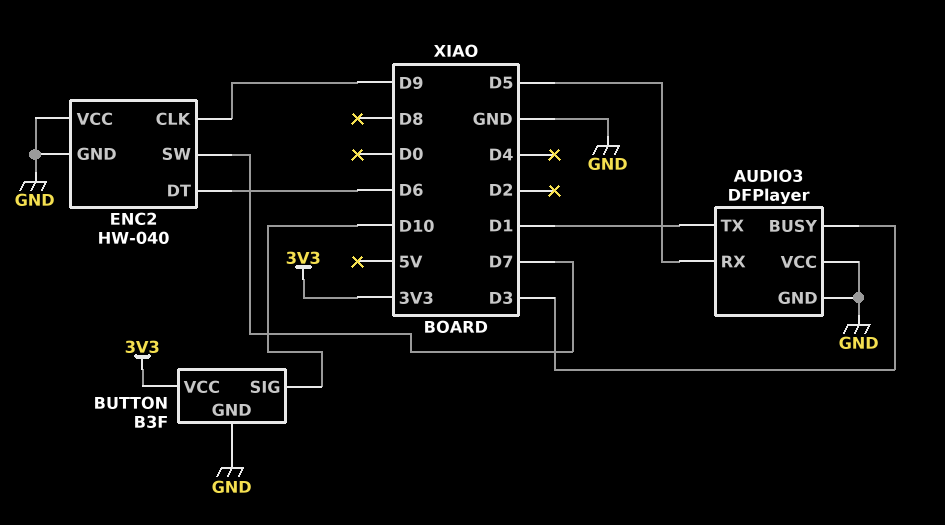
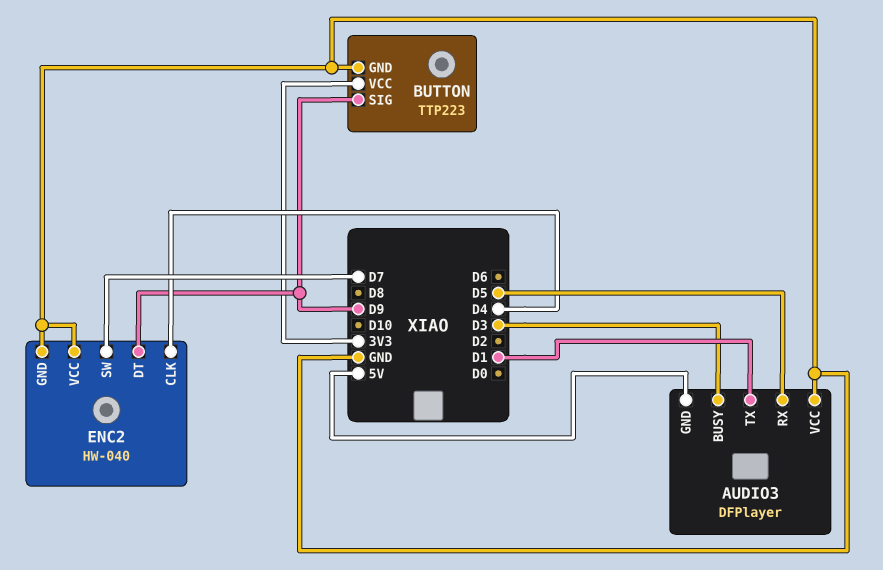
AUDIO3 pin GND: GND -> 5V
BUTTON: B3F -> TTP223
BUTTON pin SIG: D10 -> D9
ENC2 pin CLK: D9 -> D4
ENC2 pin DT: D6 -> D9

